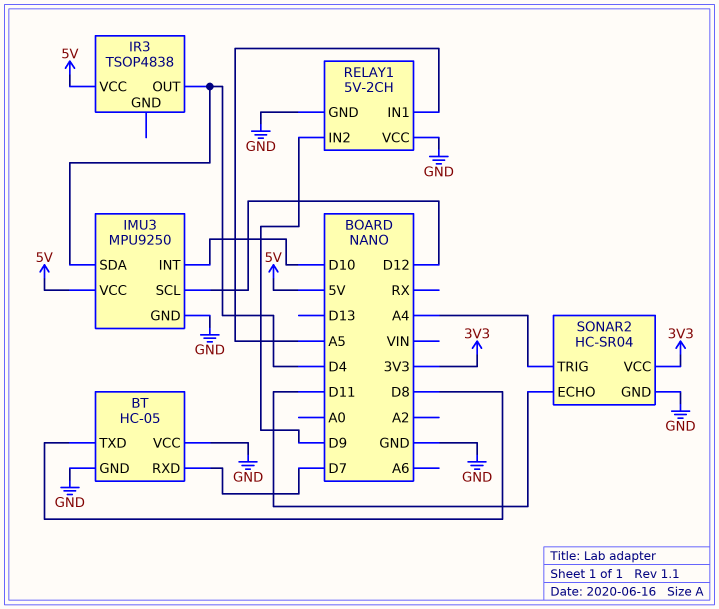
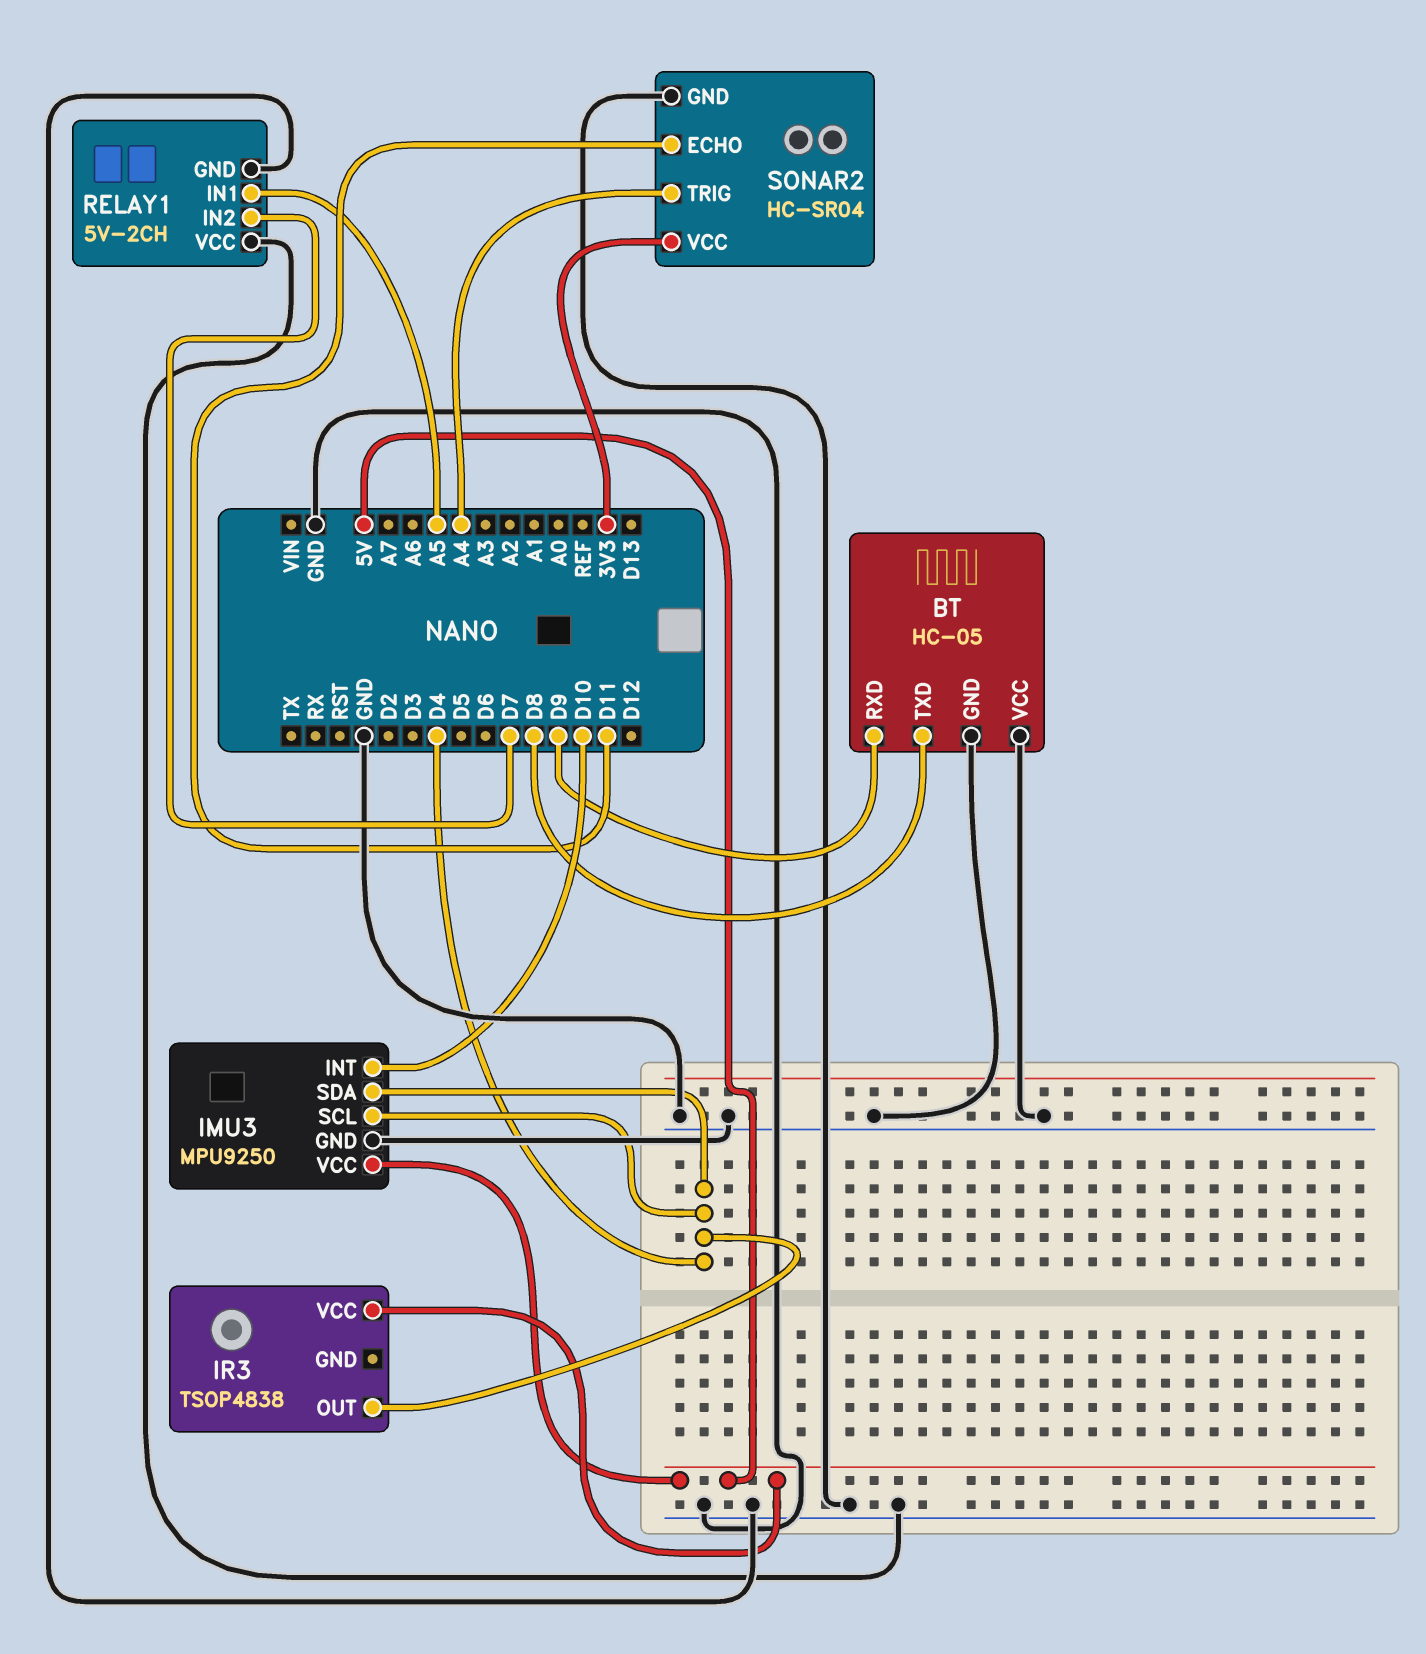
BT pin RXD: D7 -> D9
IMU3 pin SCL: D12 -> D4
RELAY1 pin IN2: D9 -> D7

